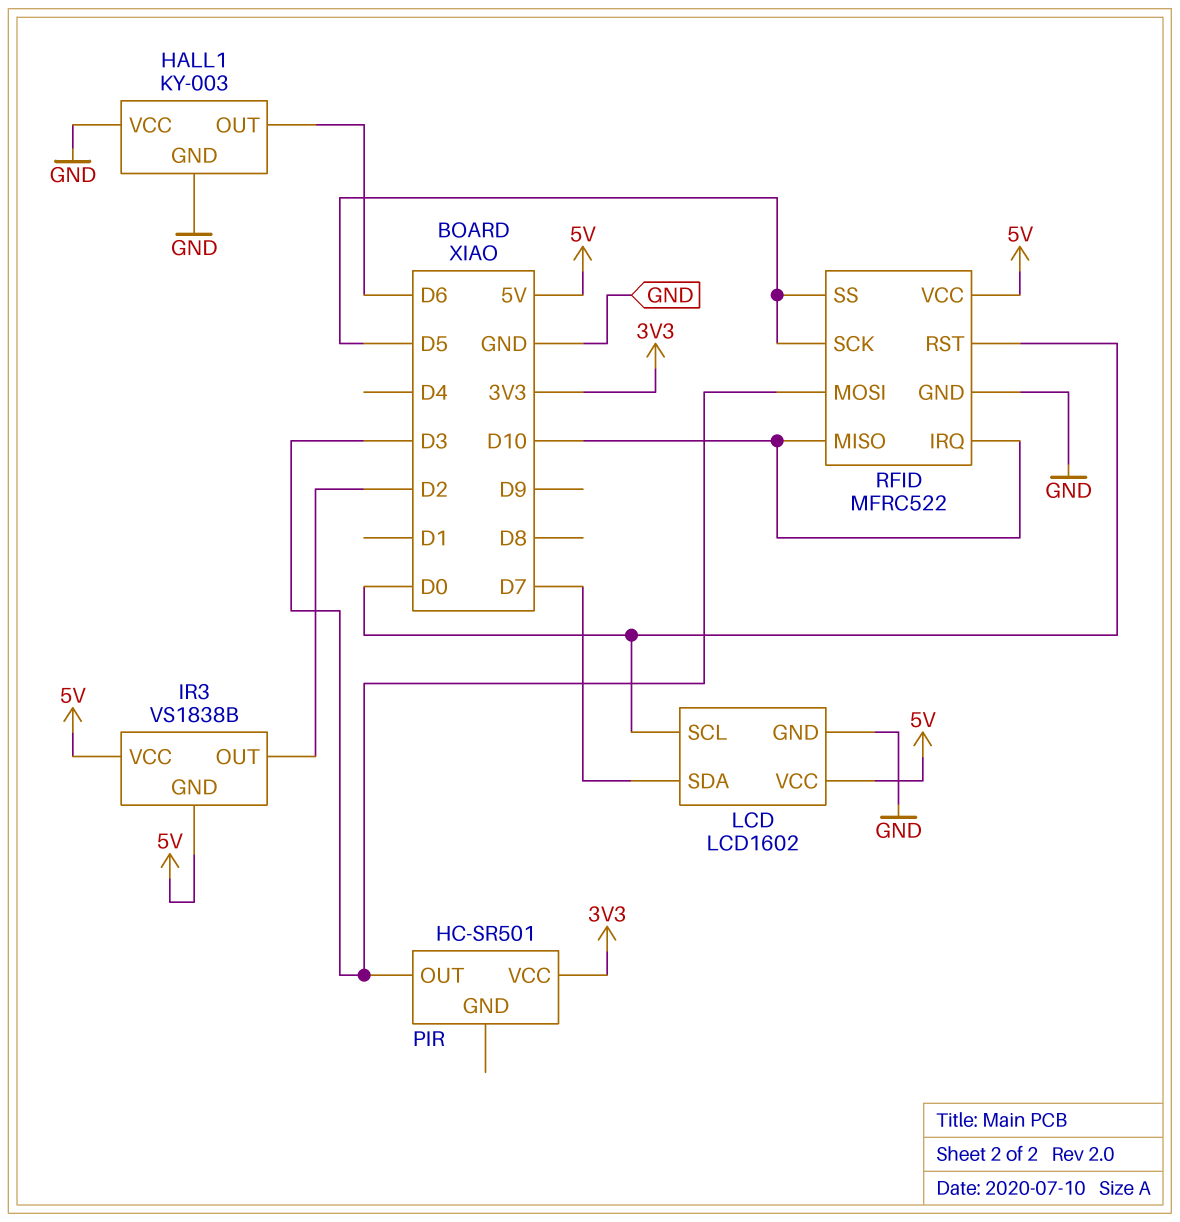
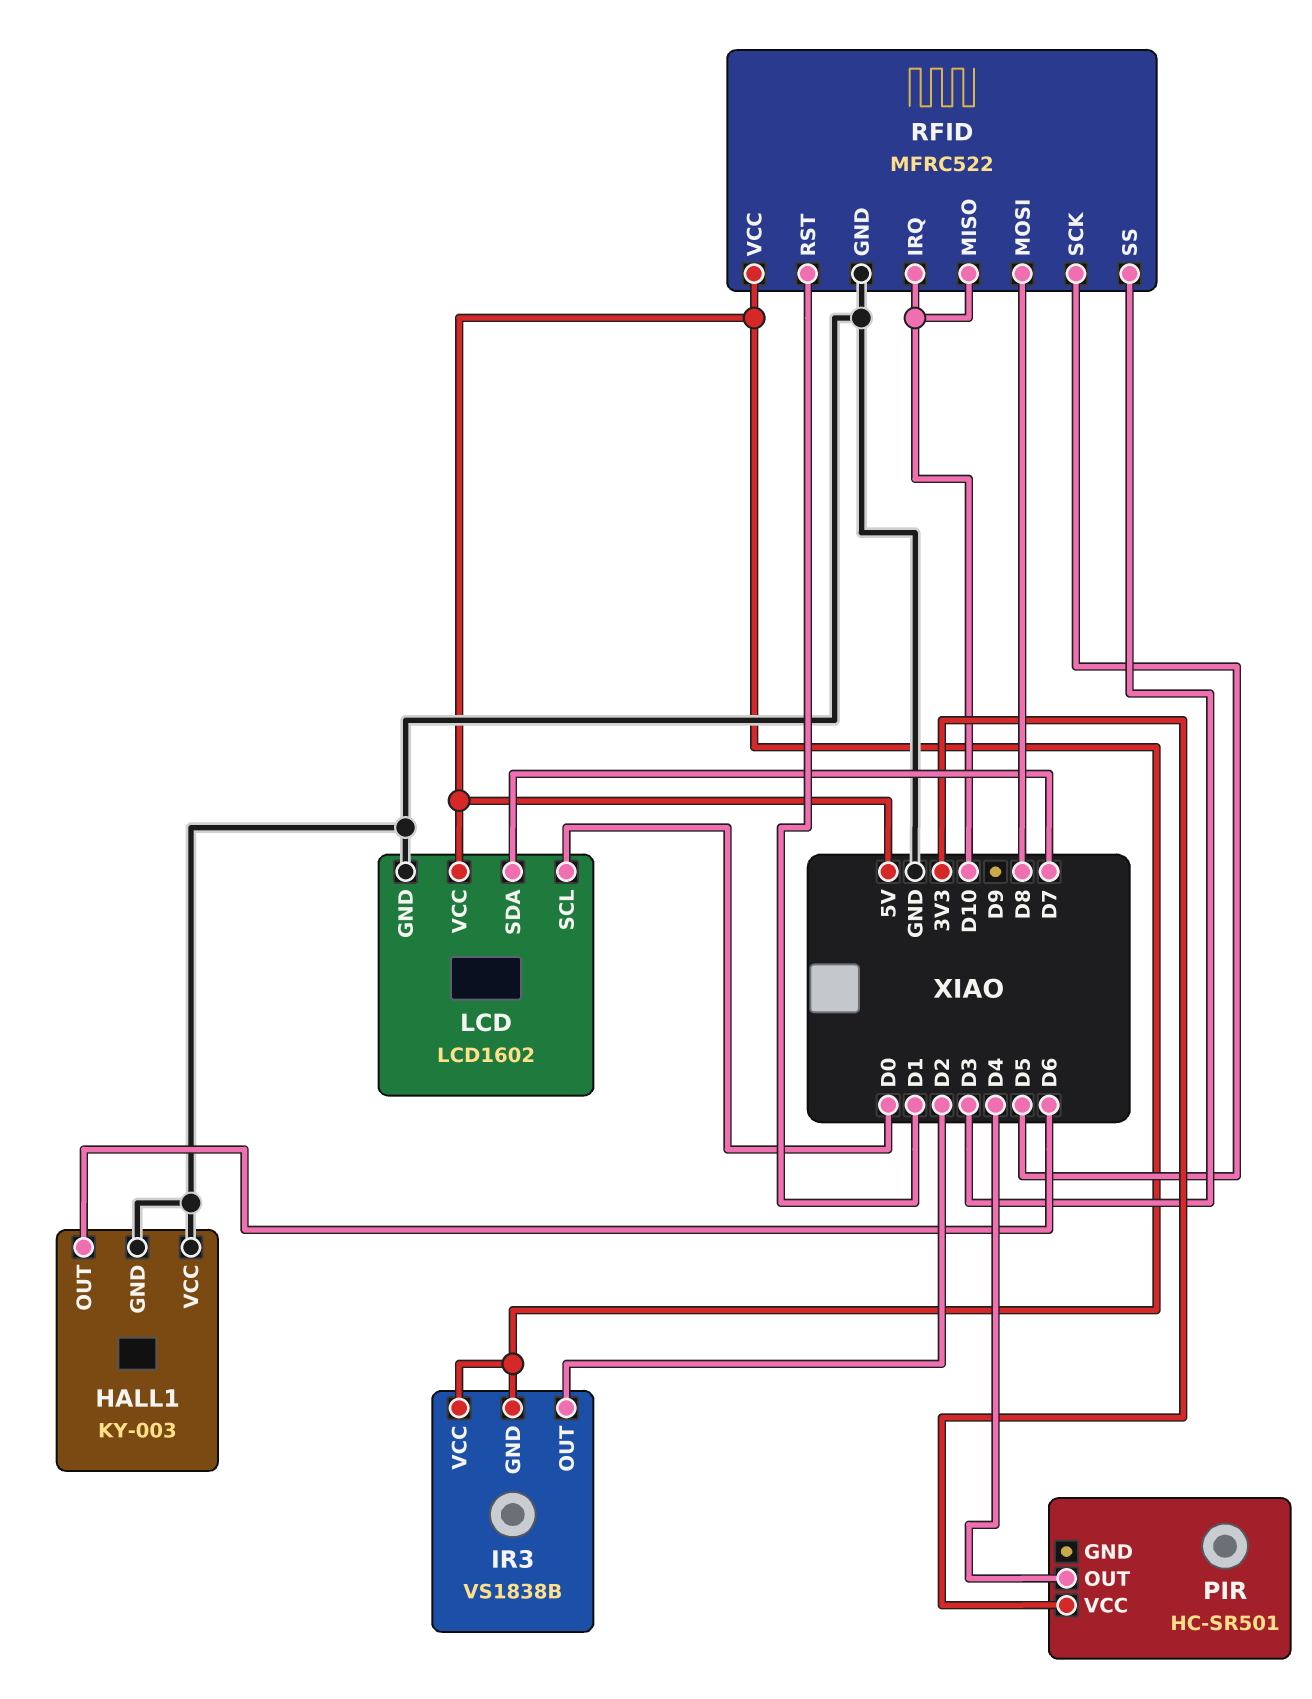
PIR pin OUT: D3 -> D4
RFID pin MOSI: D3 -> D8
RFID pin RST: D0 -> D1
RFID pin SS: D5 -> D3

